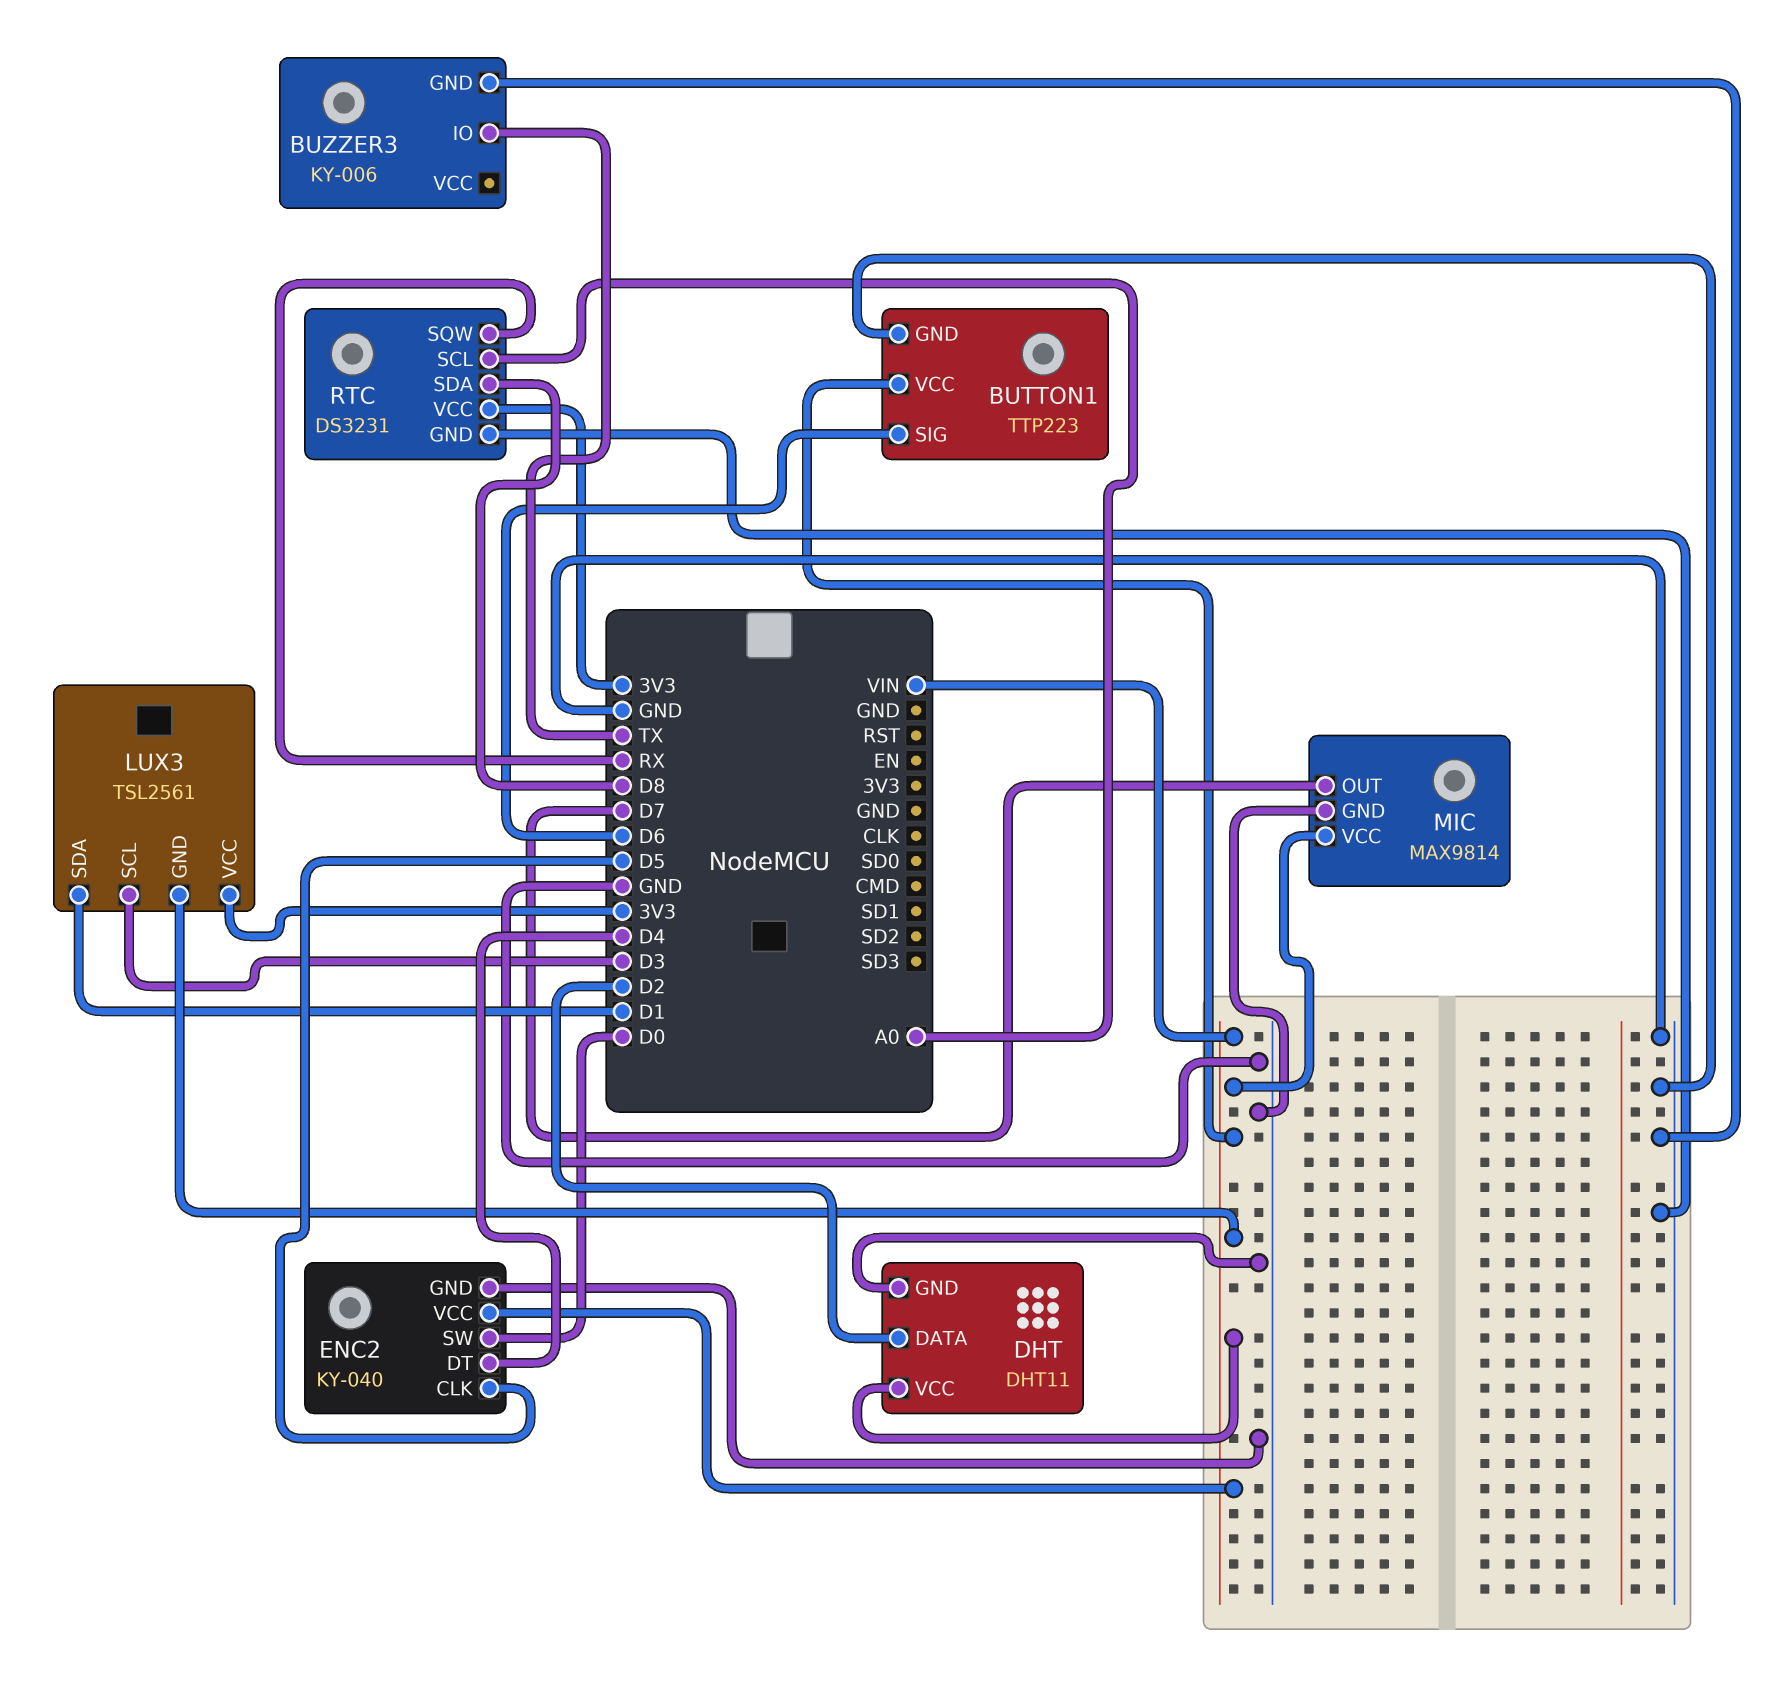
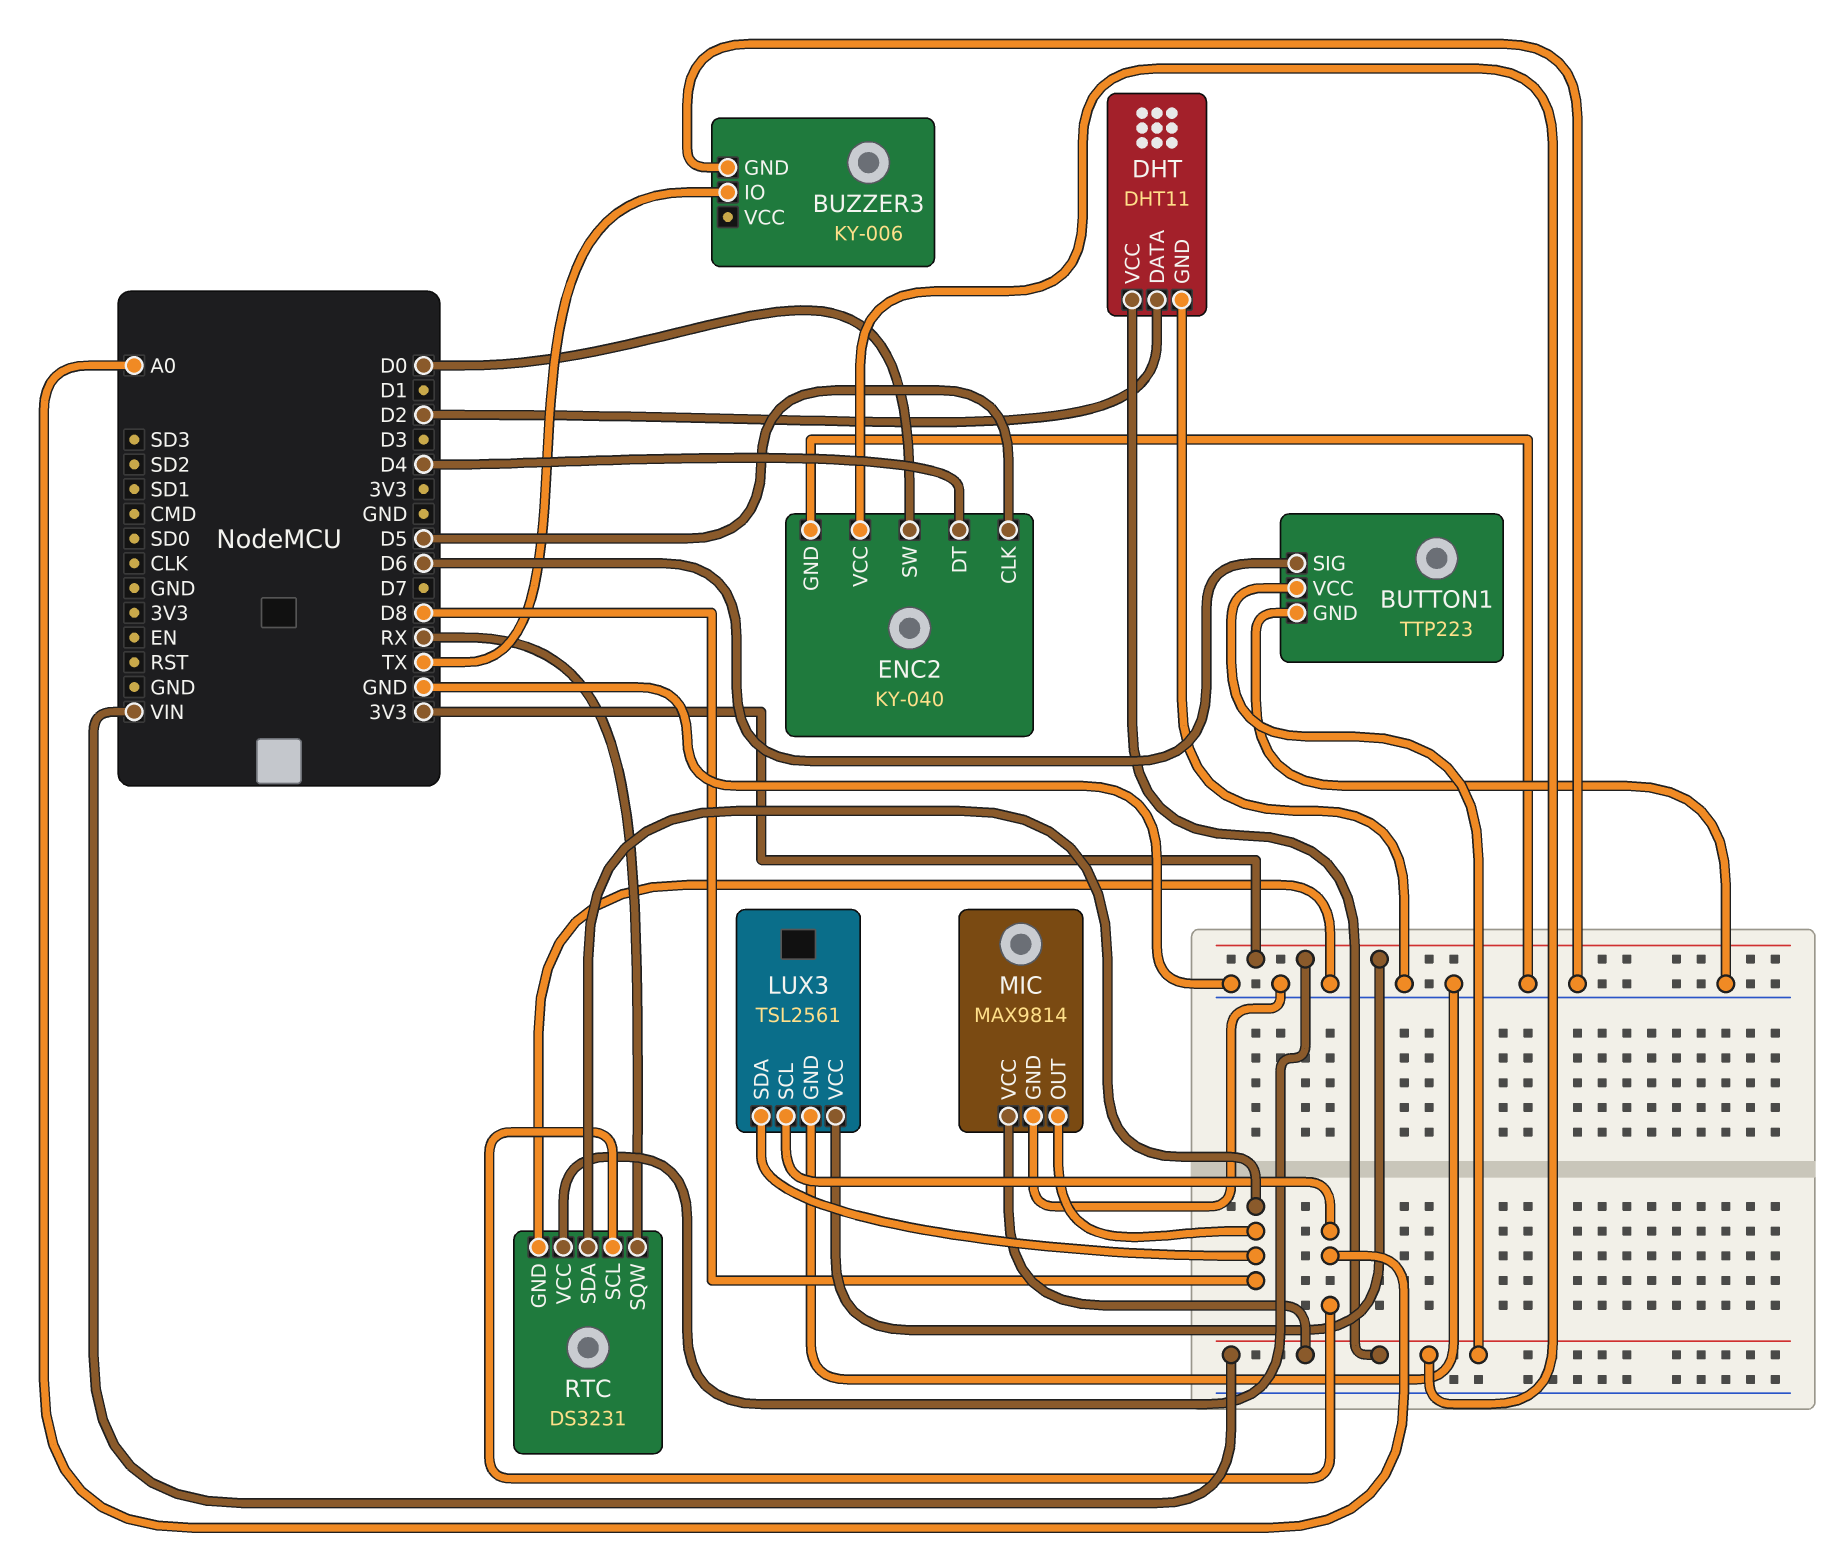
LUX3 pin GND: VIN -> GND
LUX3 pin SCL: D3 -> A0
LUX3 pin SDA: D1 -> D8
MIC pin OUT: D7 -> D8

